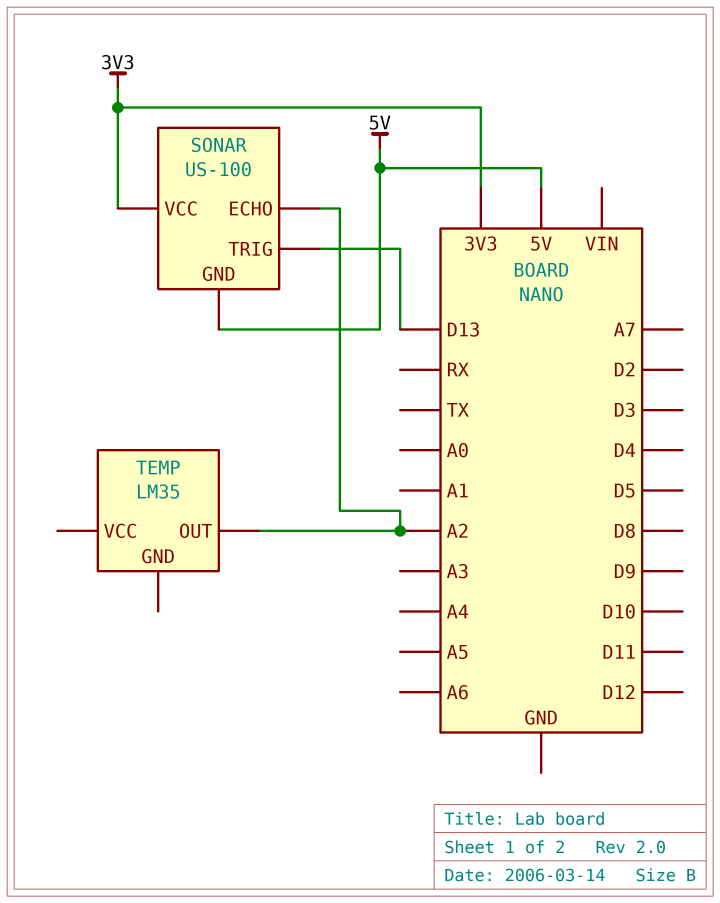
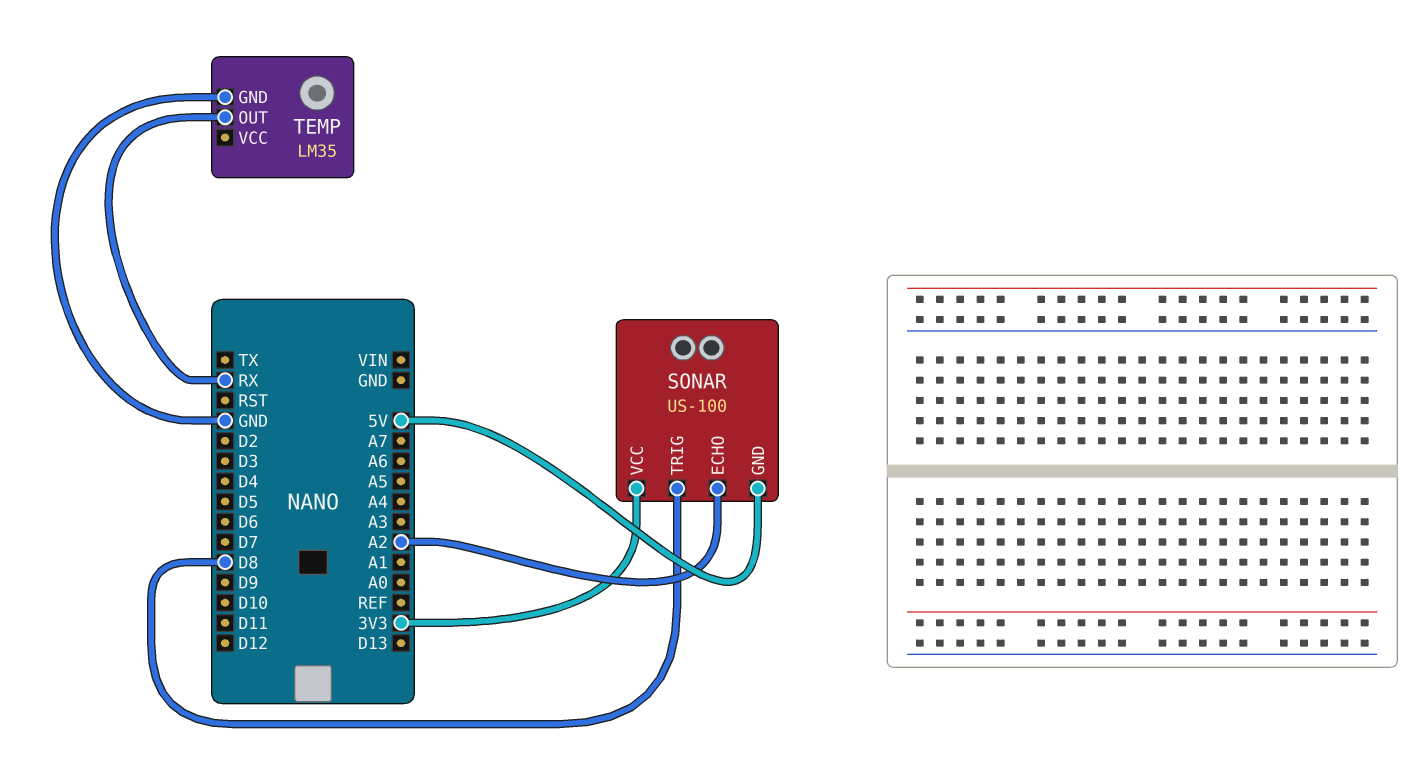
SONAR pin TRIG: D13 -> D8
TEMP pin GND: none -> GND
TEMP pin OUT: A2 -> RX

